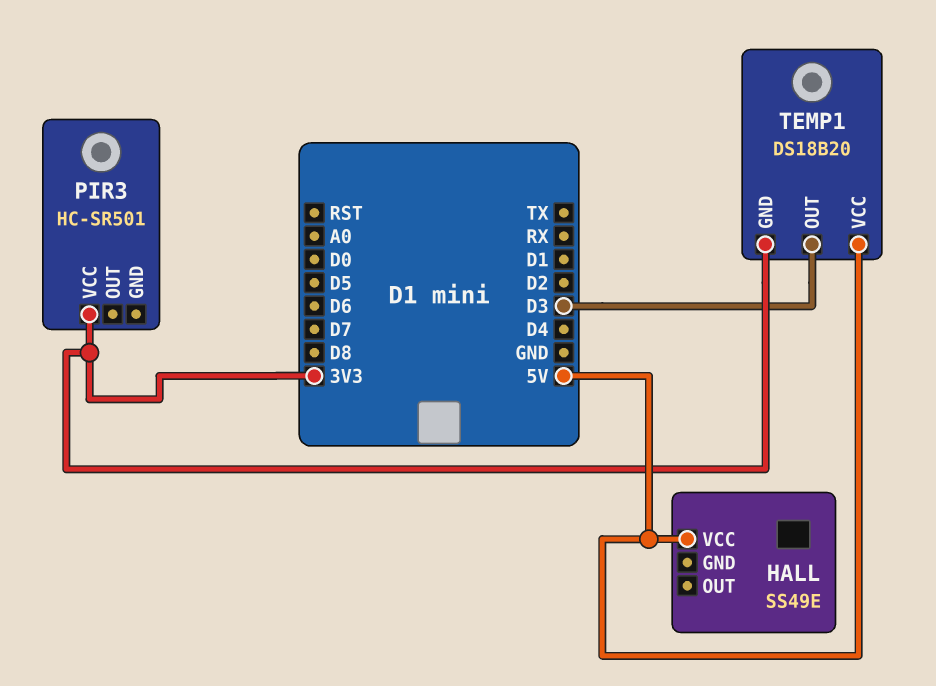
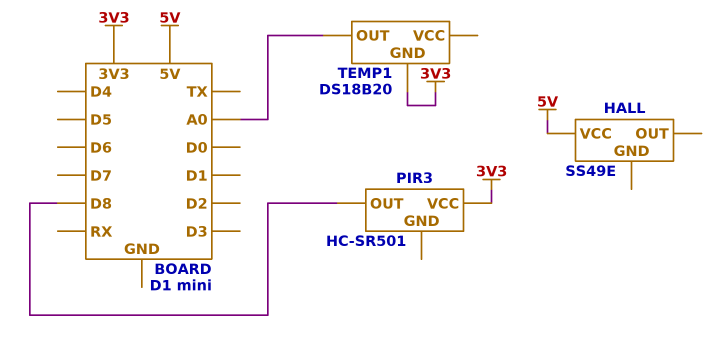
PIR3 pin OUT: none -> D8
TEMP1 pin OUT: D3 -> A0
TEMP1 pin VCC: 5V -> none

